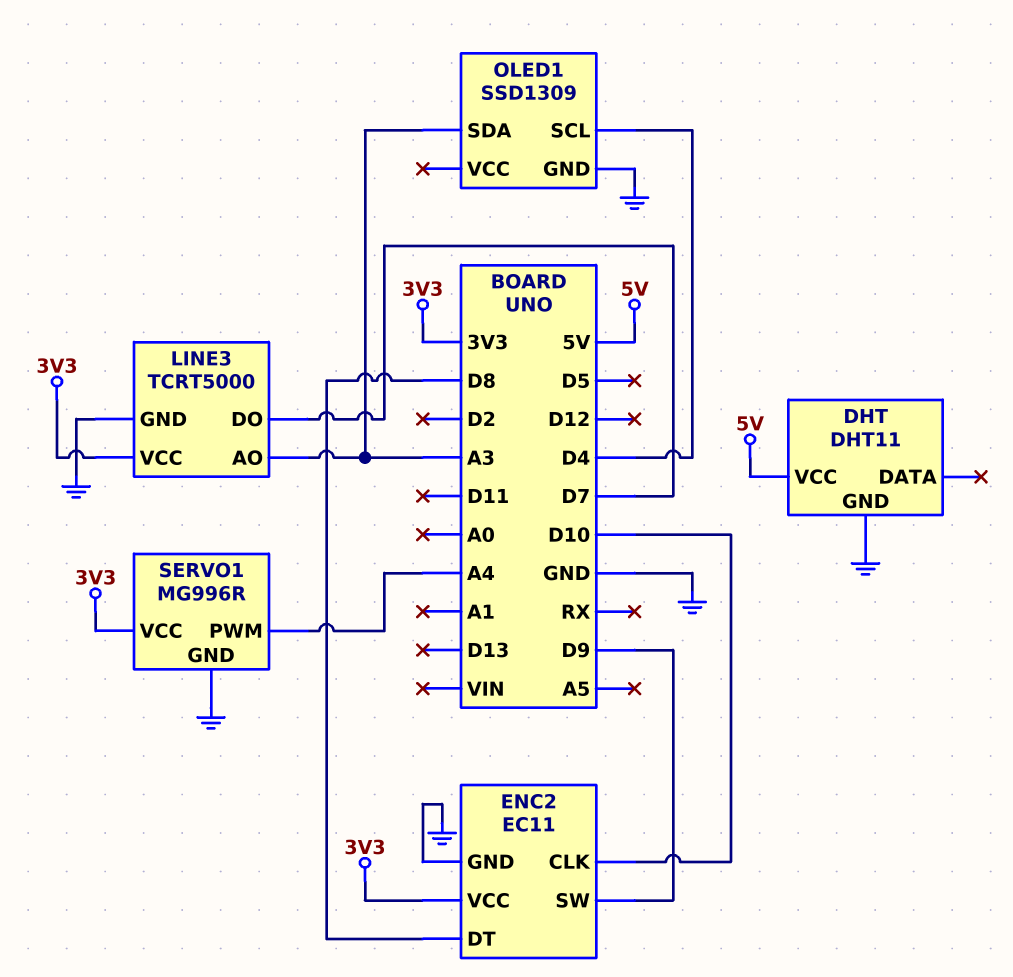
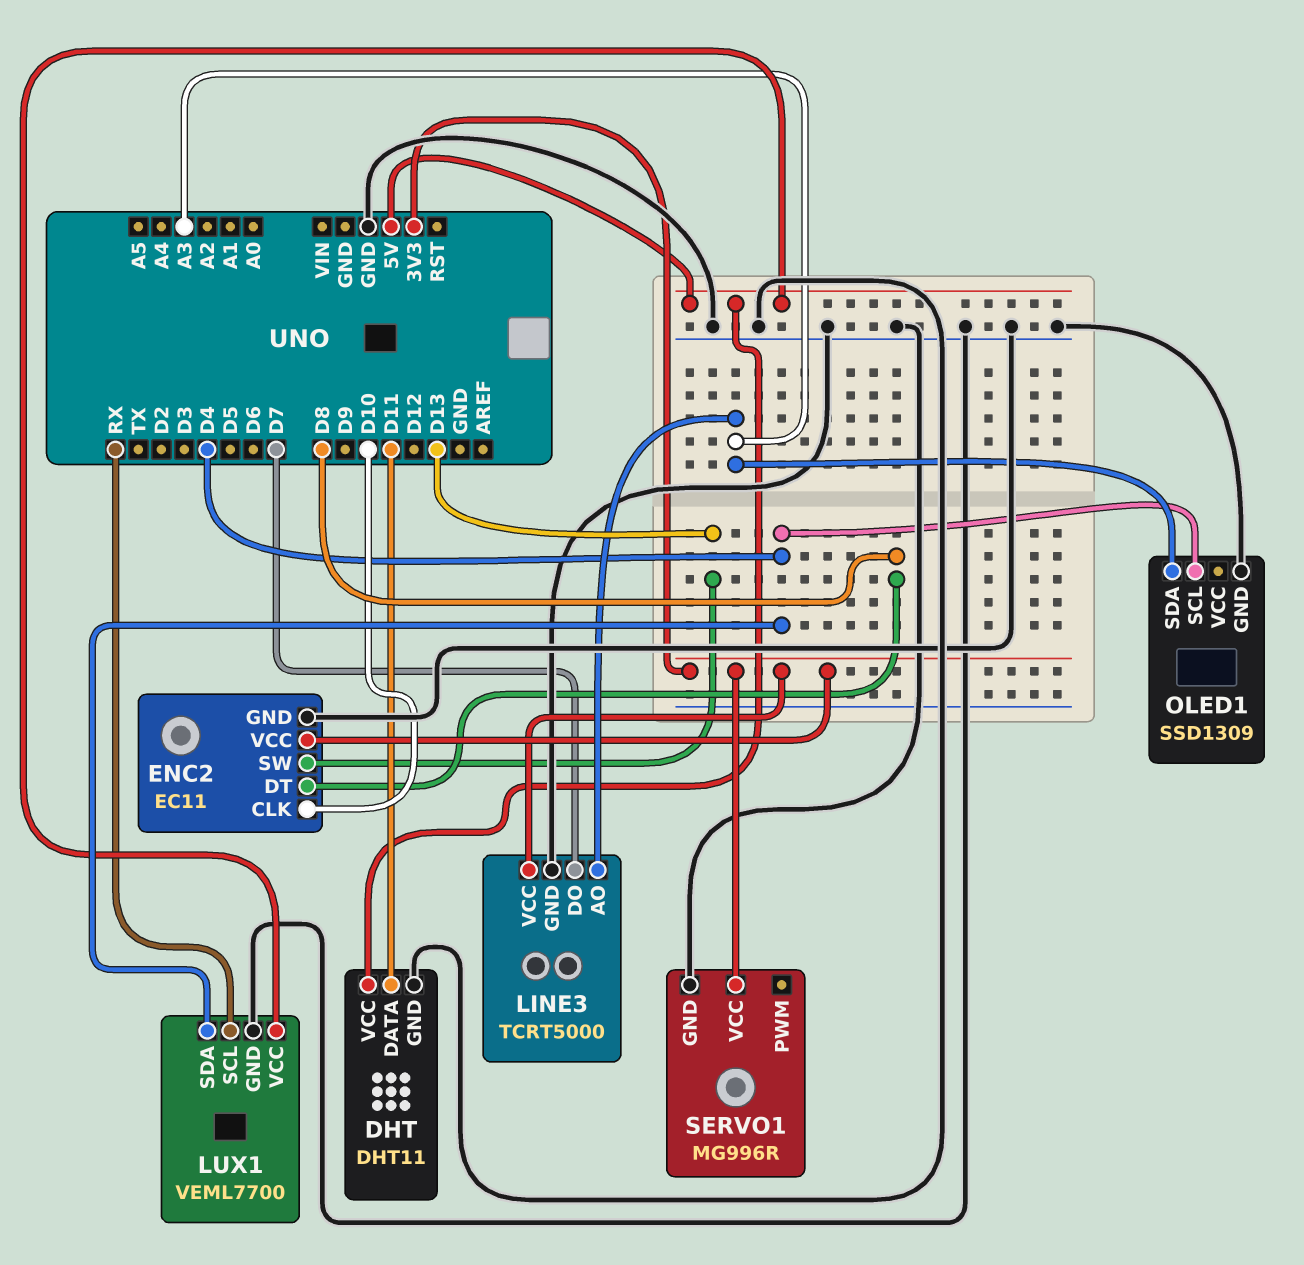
DHT pin DATA: none -> D11
ENC2 pin SW: D9 -> D13
LUX1: none -> VEML7700
LUX1 pin GND: none -> GND
LUX1 pin SCL: none -> RX
LUX1 pin SDA: none -> D4
LUX1 pin VCC: none -> 5V
SERVO1 pin PWM: A4 -> none

